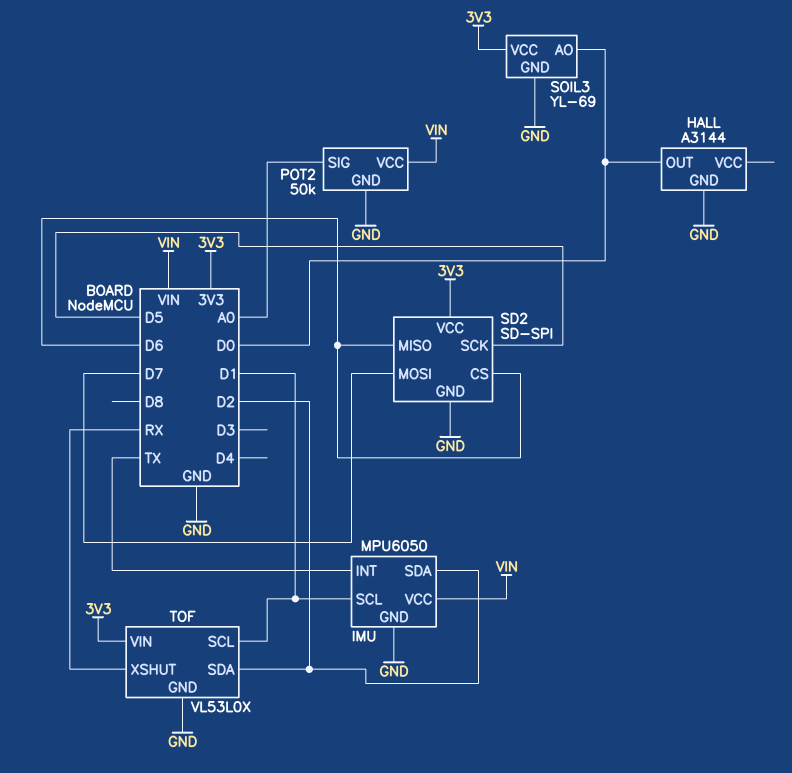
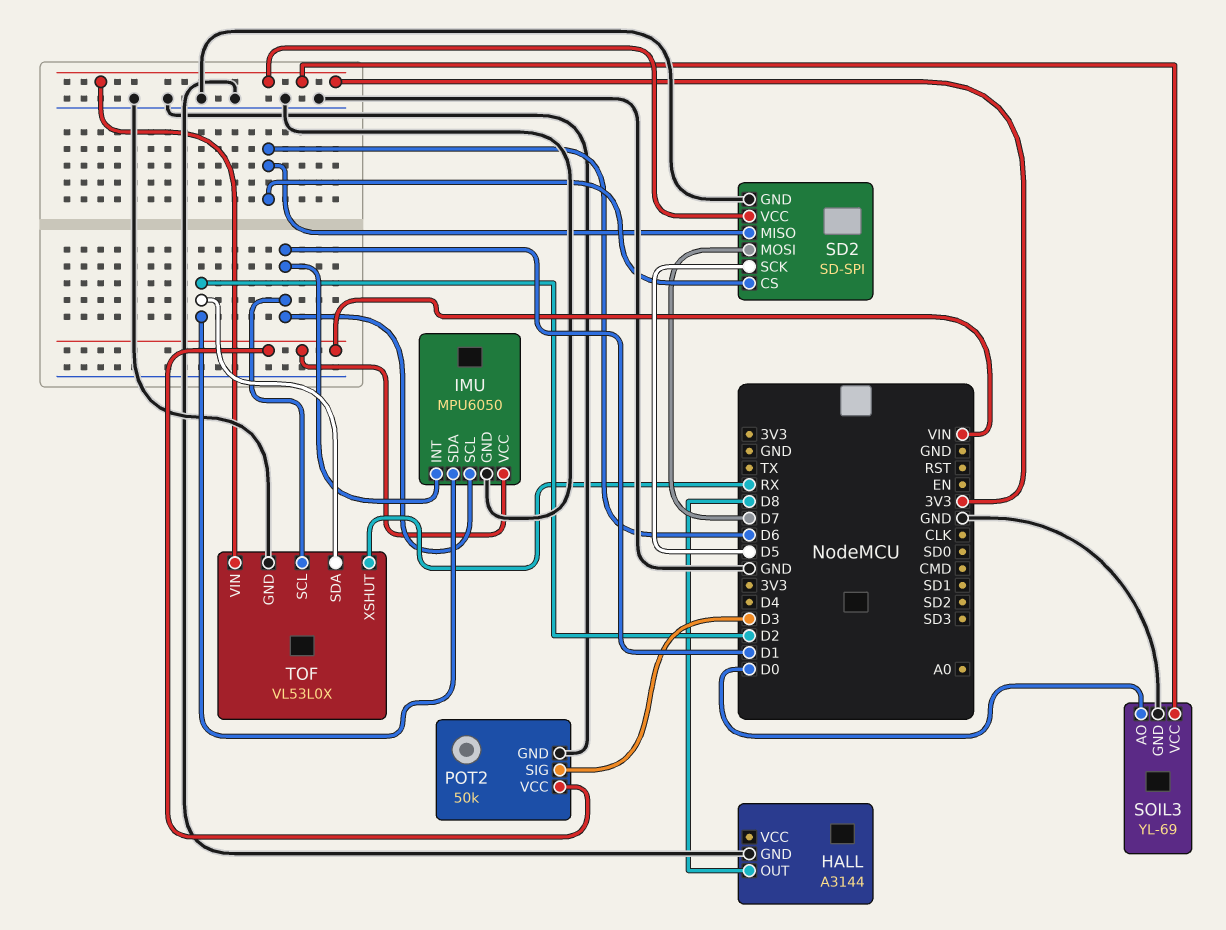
HALL pin OUT: D0 -> D8
IMU pin INT: TX -> D1
POT2 pin SIG: A0 -> D3

